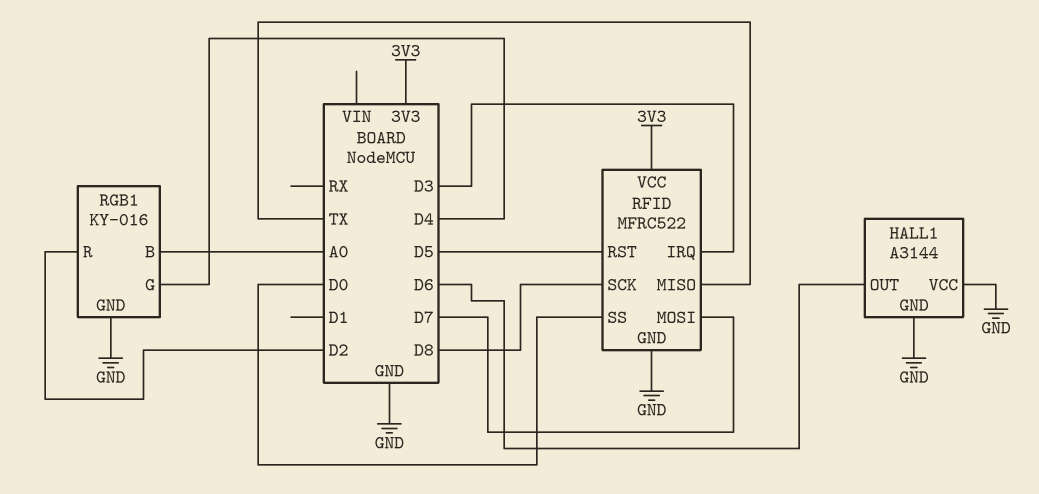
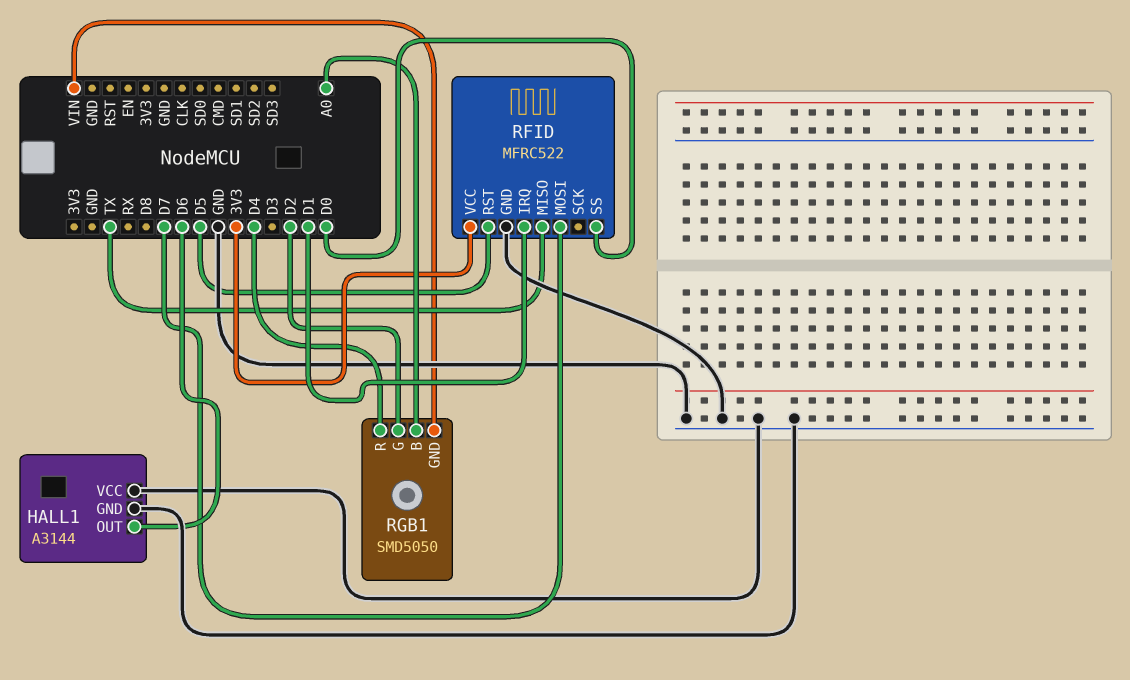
RFID pin IRQ: D3 -> D1
RFID pin SCK: D8 -> none
RGB1: KY-016 -> SMD5050
RGB1 pin G: D4 -> D2
RGB1 pin GND: GND -> VIN
RGB1 pin R: D2 -> D4

